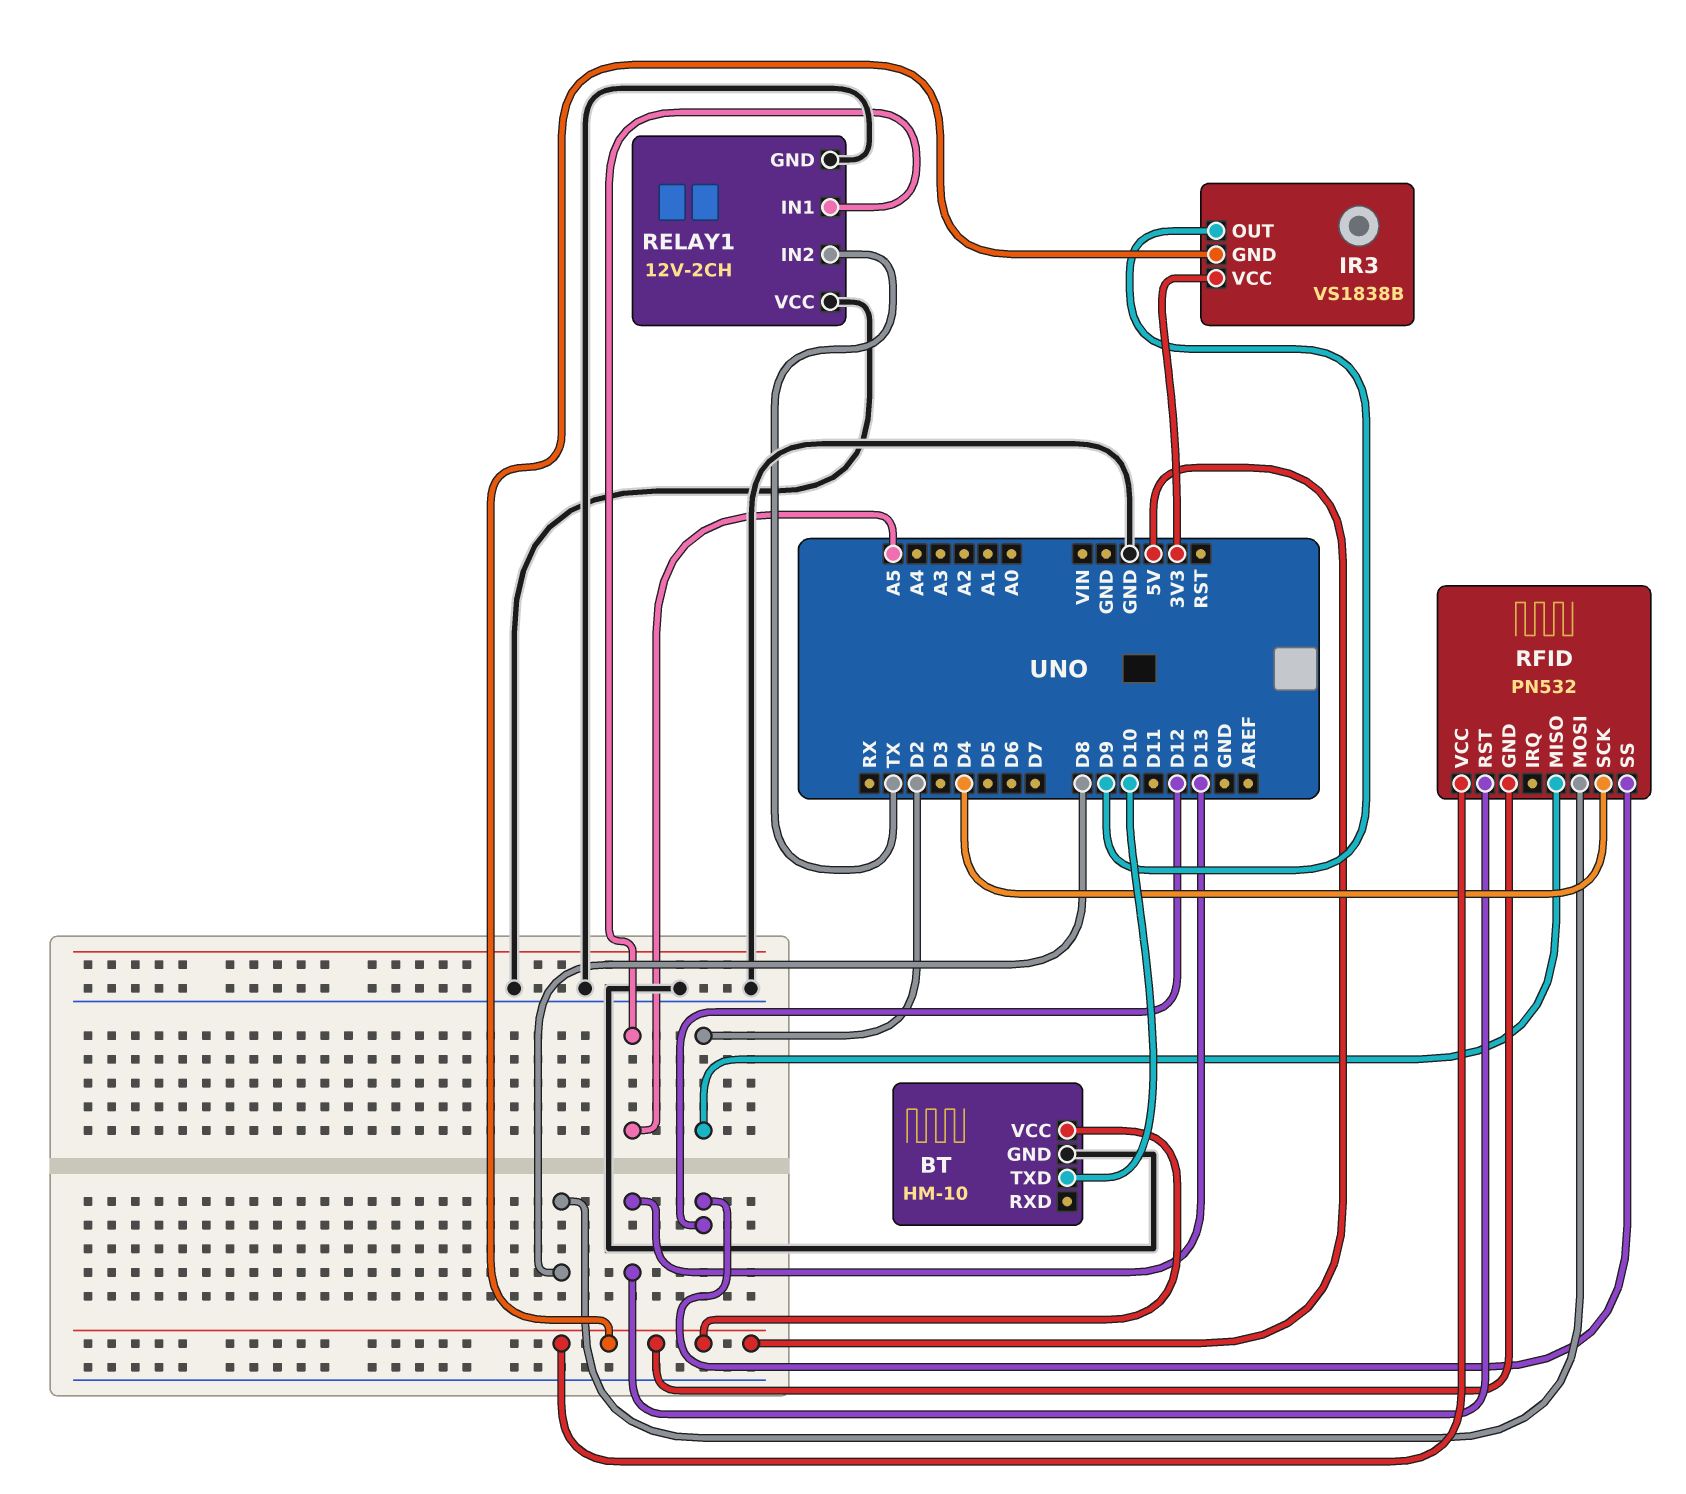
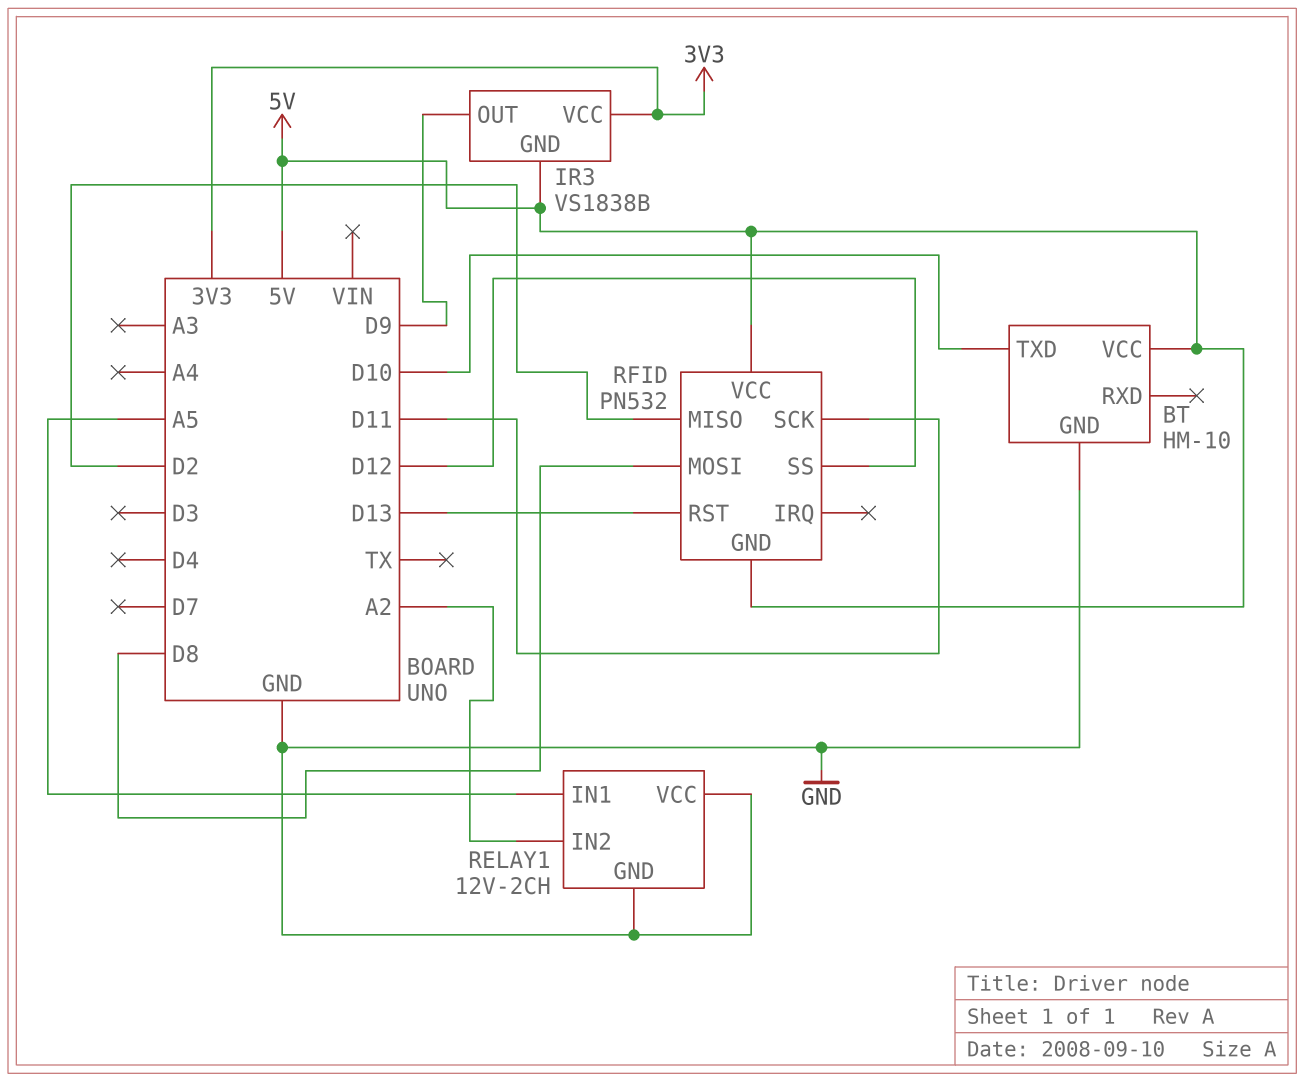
RELAY1 pin IN2: TX -> A2
RFID pin SCK: D4 -> D11

